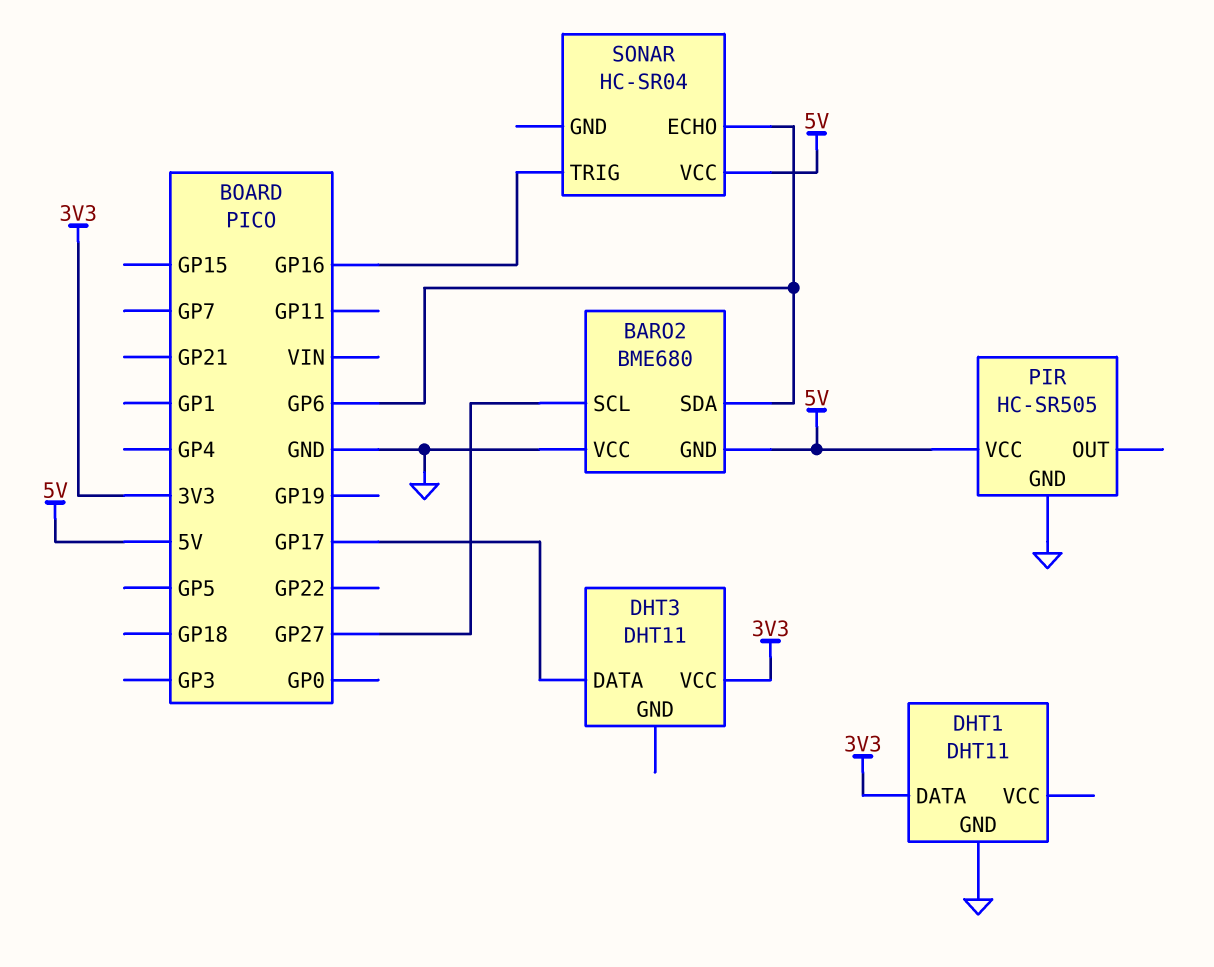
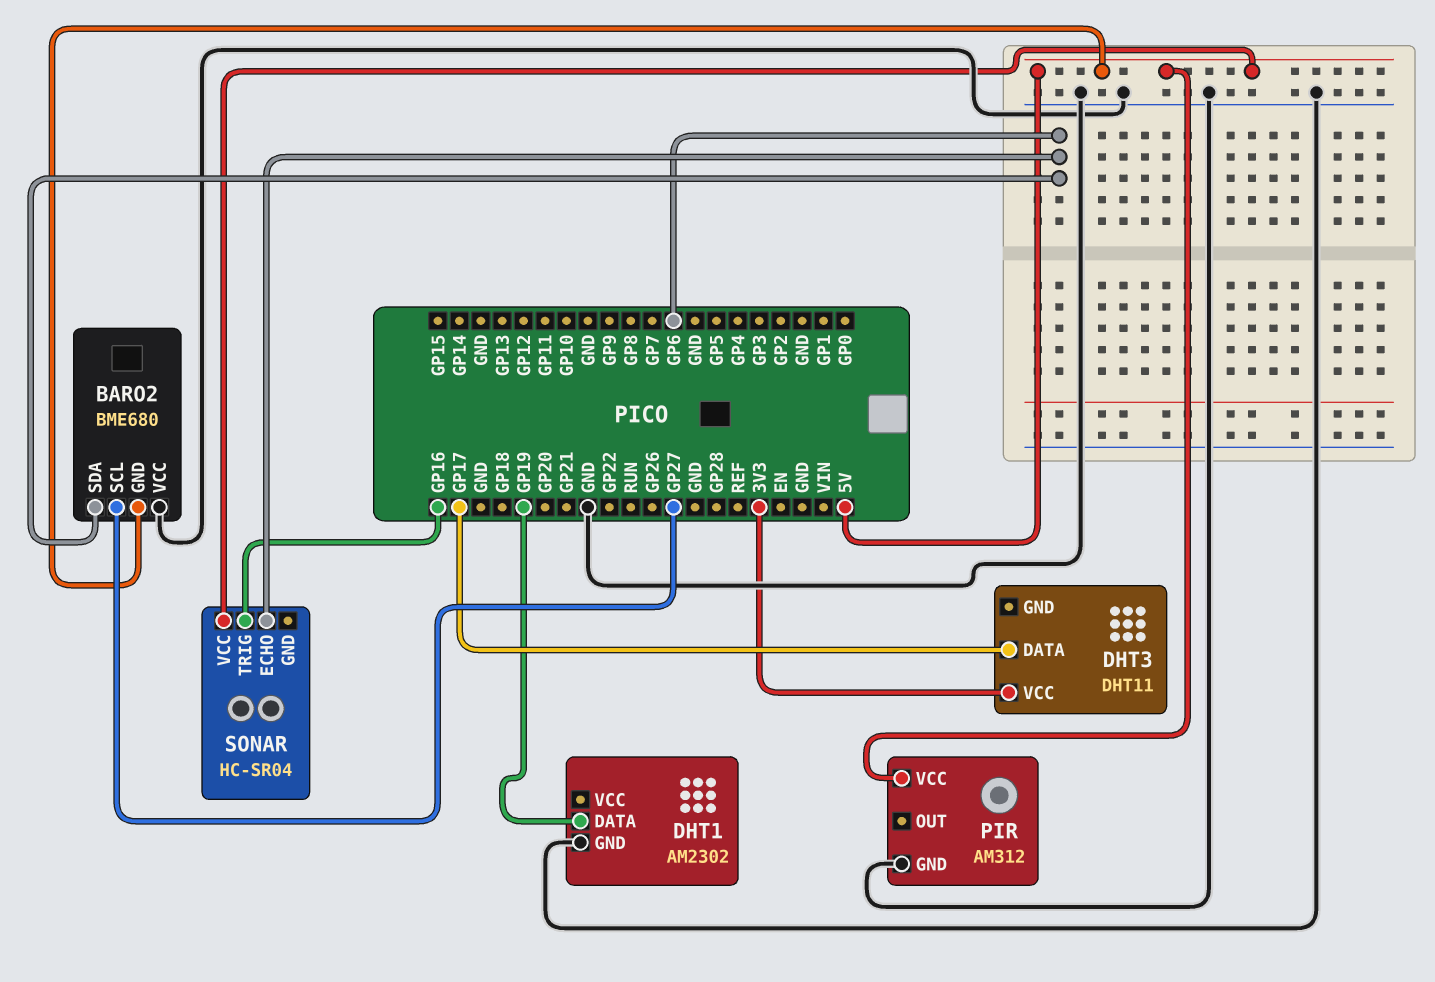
DHT1: DHT11 -> AM2302
DHT1 pin DATA: 3V3 -> GP19
PIR: HC-SR505 -> AM312

